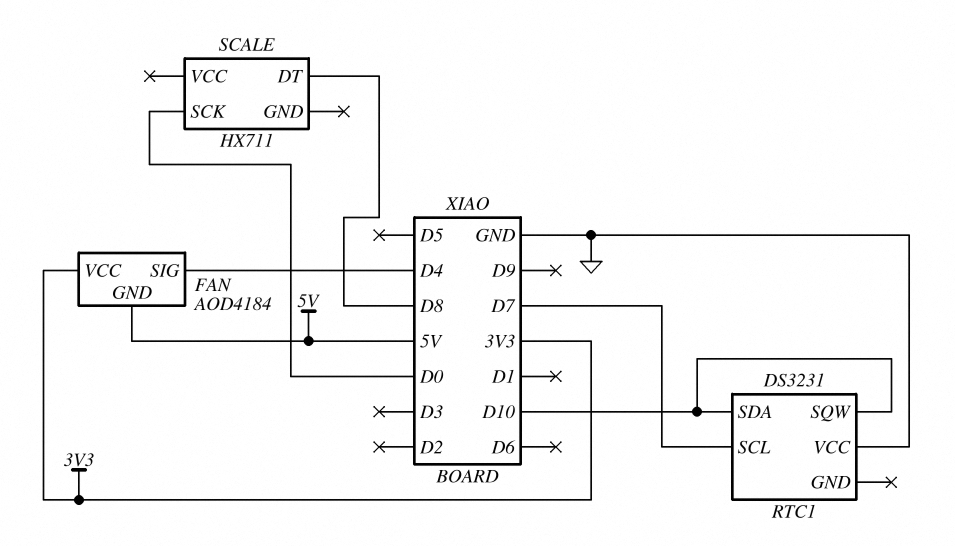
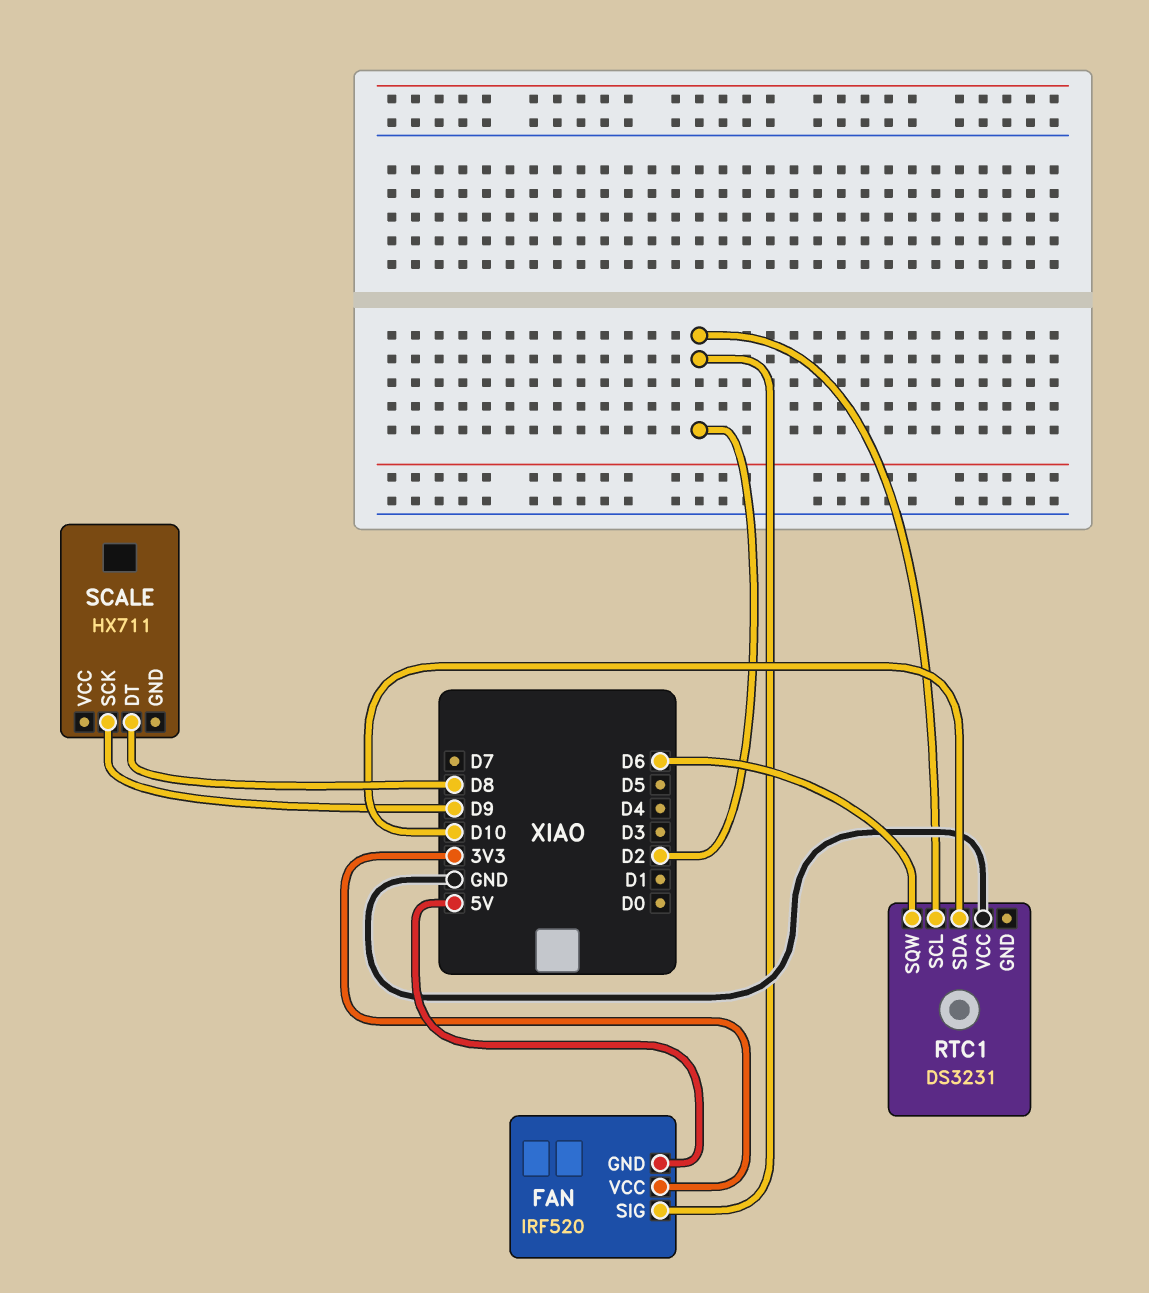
FAN: AOD4184 -> IRF520
FAN pin SIG: D4 -> D2
RTC1 pin SCL: D7 -> D2
RTC1 pin SQW: D10 -> D6
SCALE pin SCK: D0 -> D9

